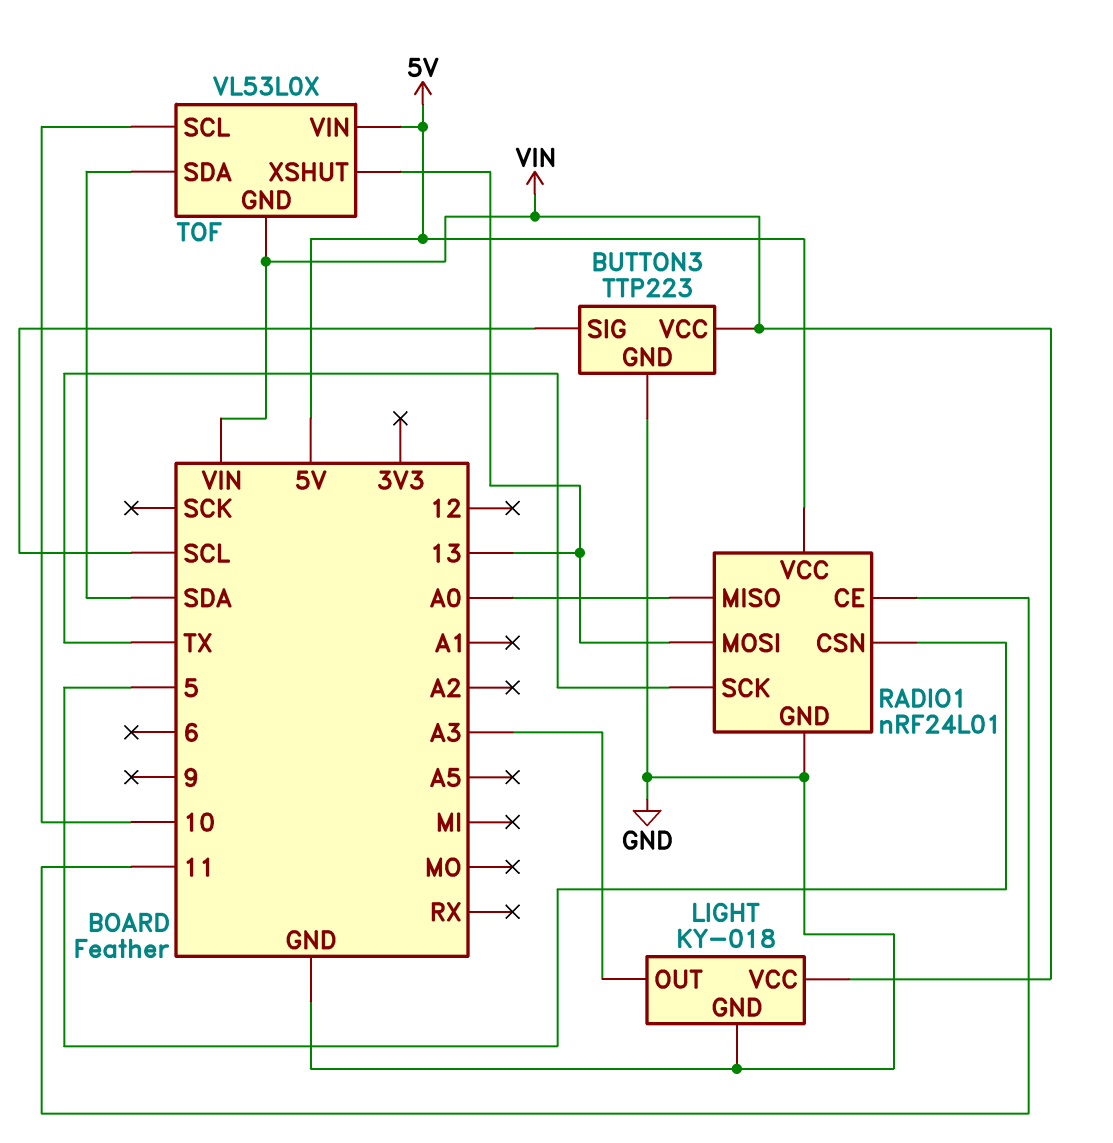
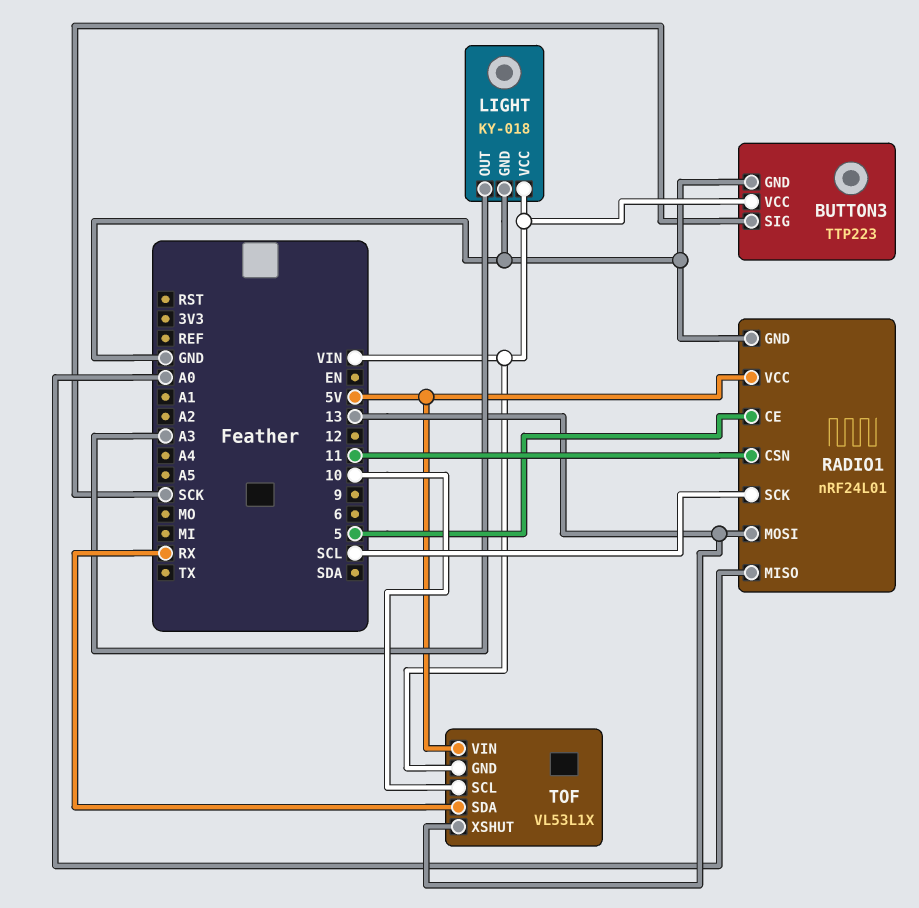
BUTTON3 pin SIG: SCL -> SCK
RADIO1 pin CE: 11 -> 5
RADIO1 pin CSN: 5 -> 11
RADIO1 pin SCK: TX -> SCL
TOF: VL53L0X -> VL53L1X
TOF pin SDA: SDA -> RX

